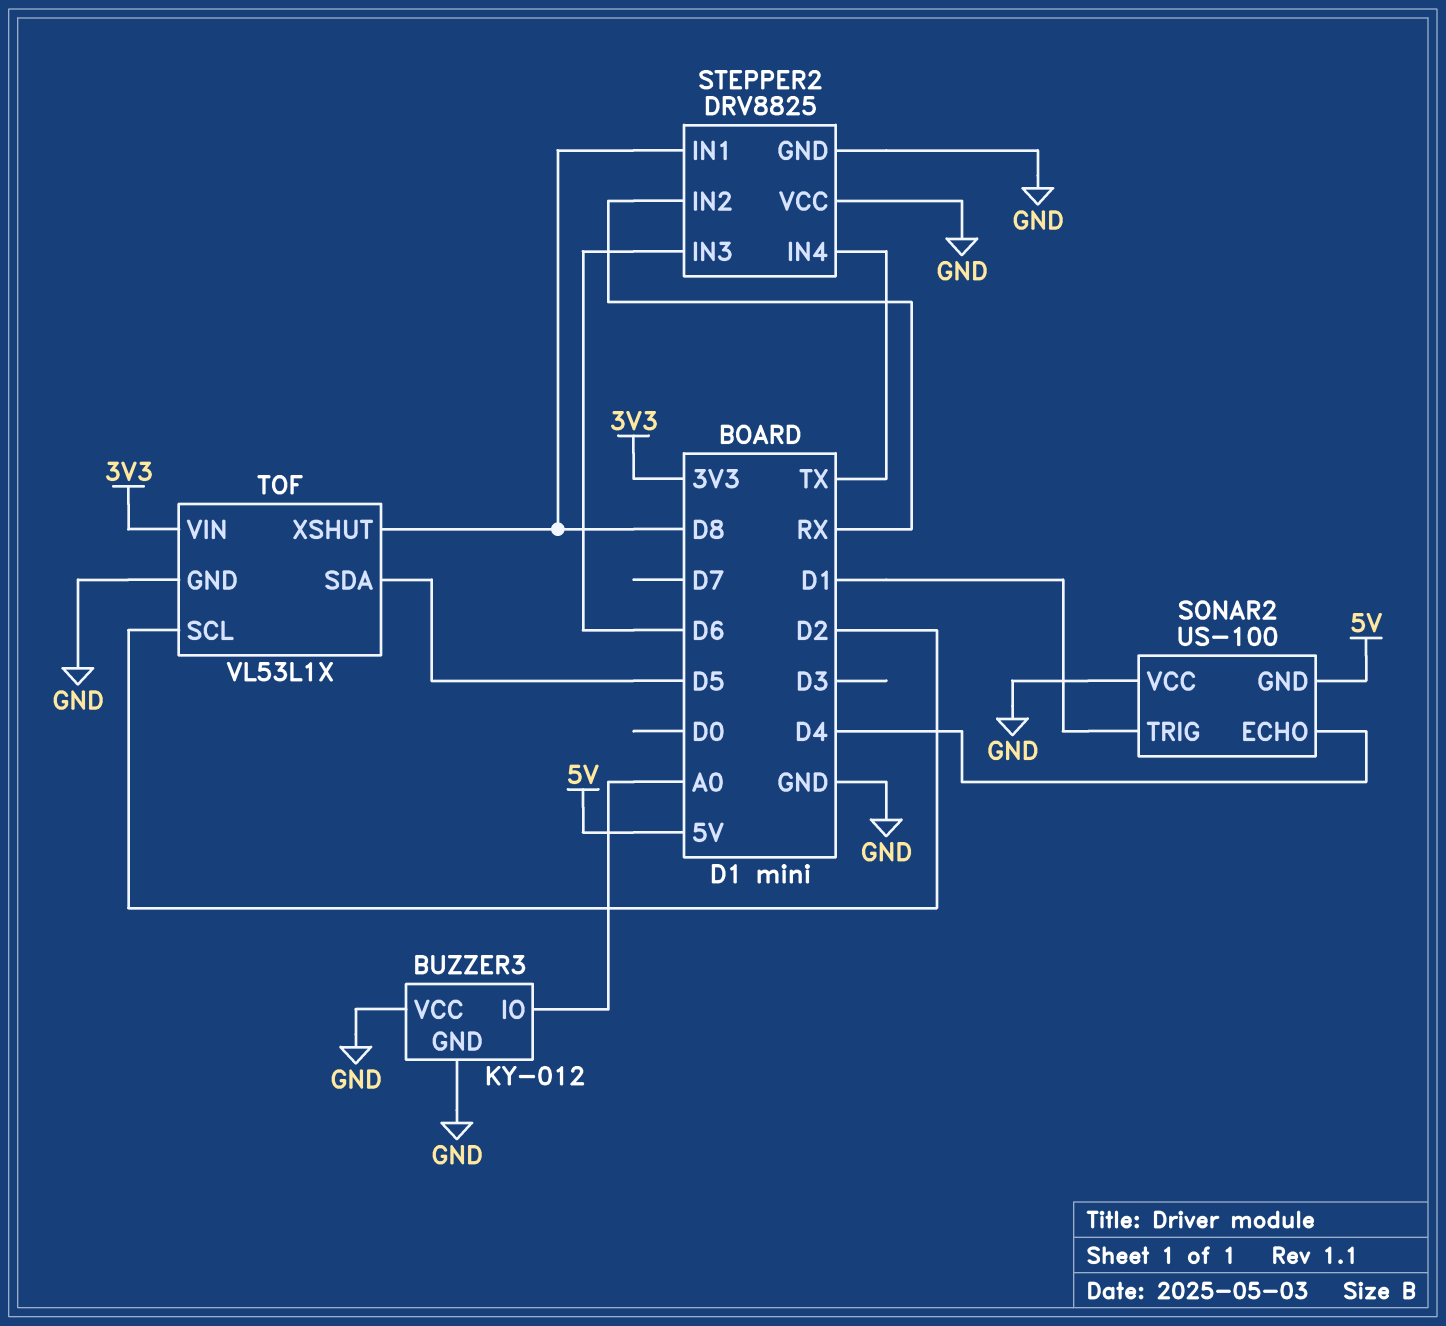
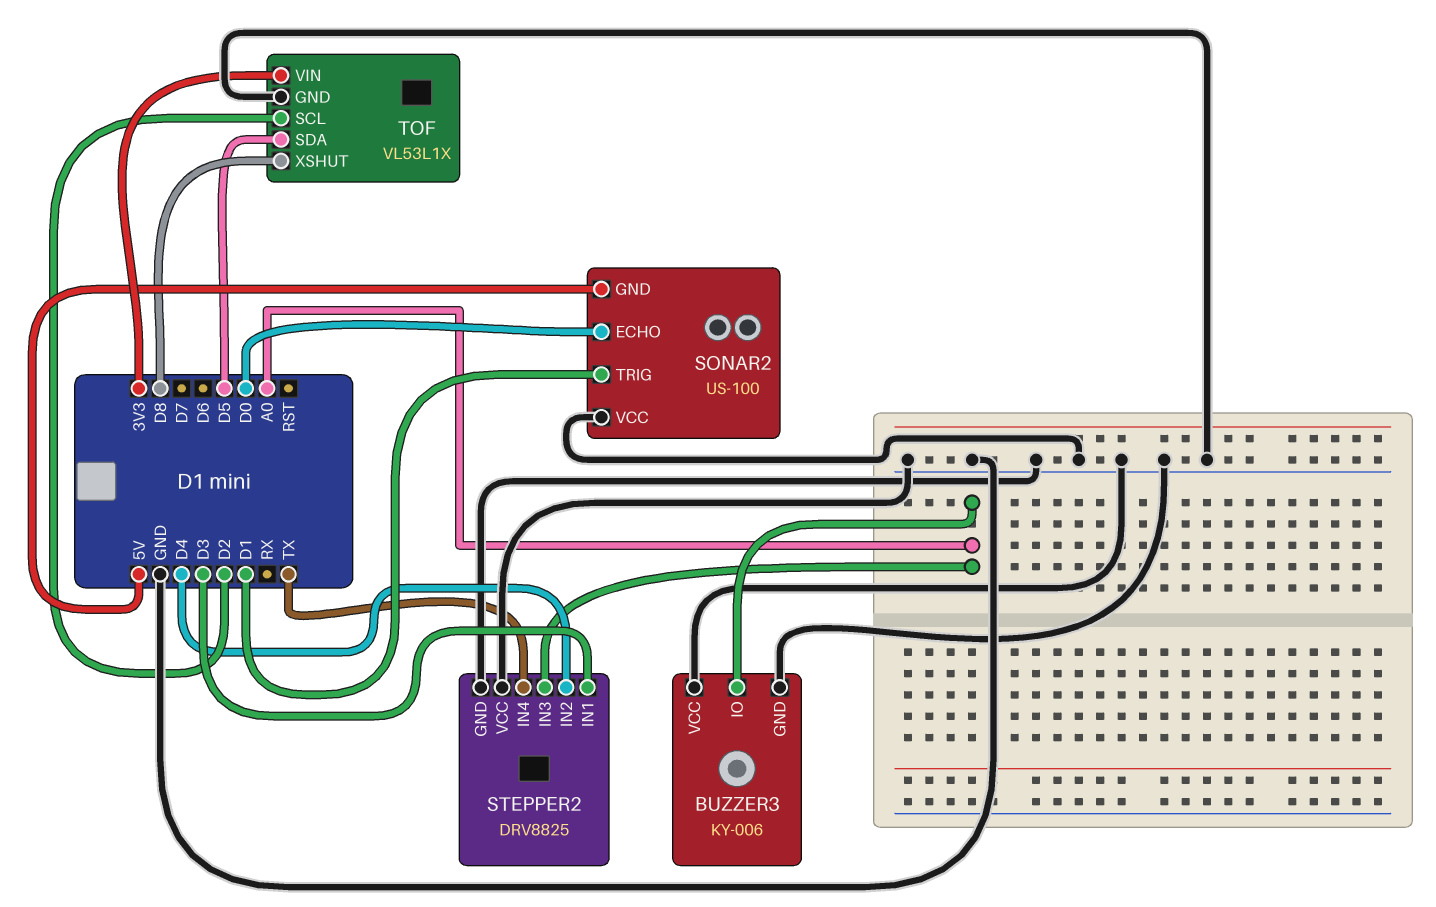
BUZZER3: KY-012 -> KY-006
SONAR2 pin ECHO: D4 -> D0
STEPPER2 pin IN1: D8 -> D3
STEPPER2 pin IN2: RX -> D4
STEPPER2 pin IN3: D6 -> A0

